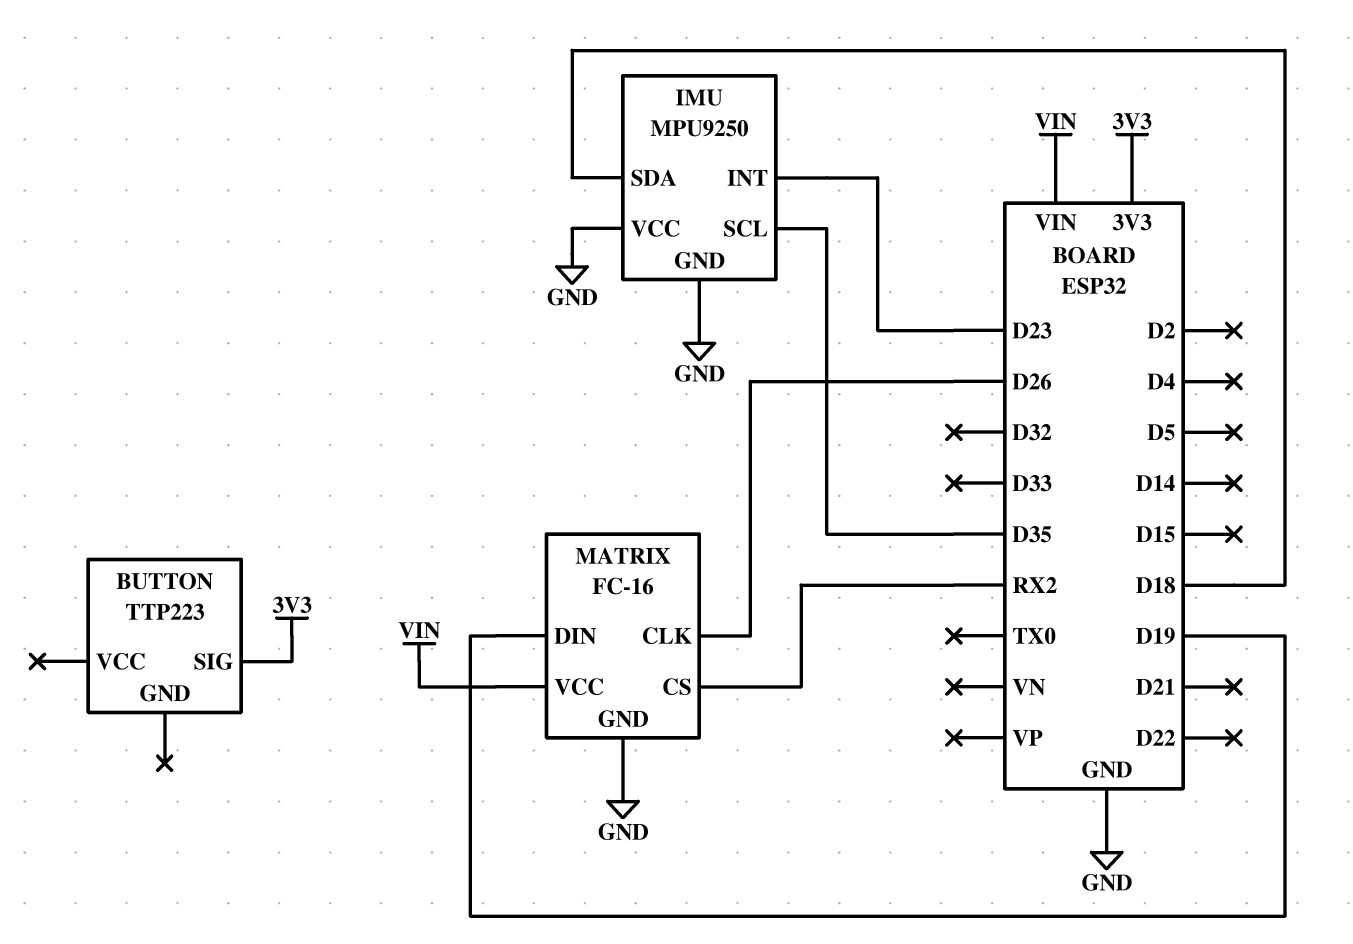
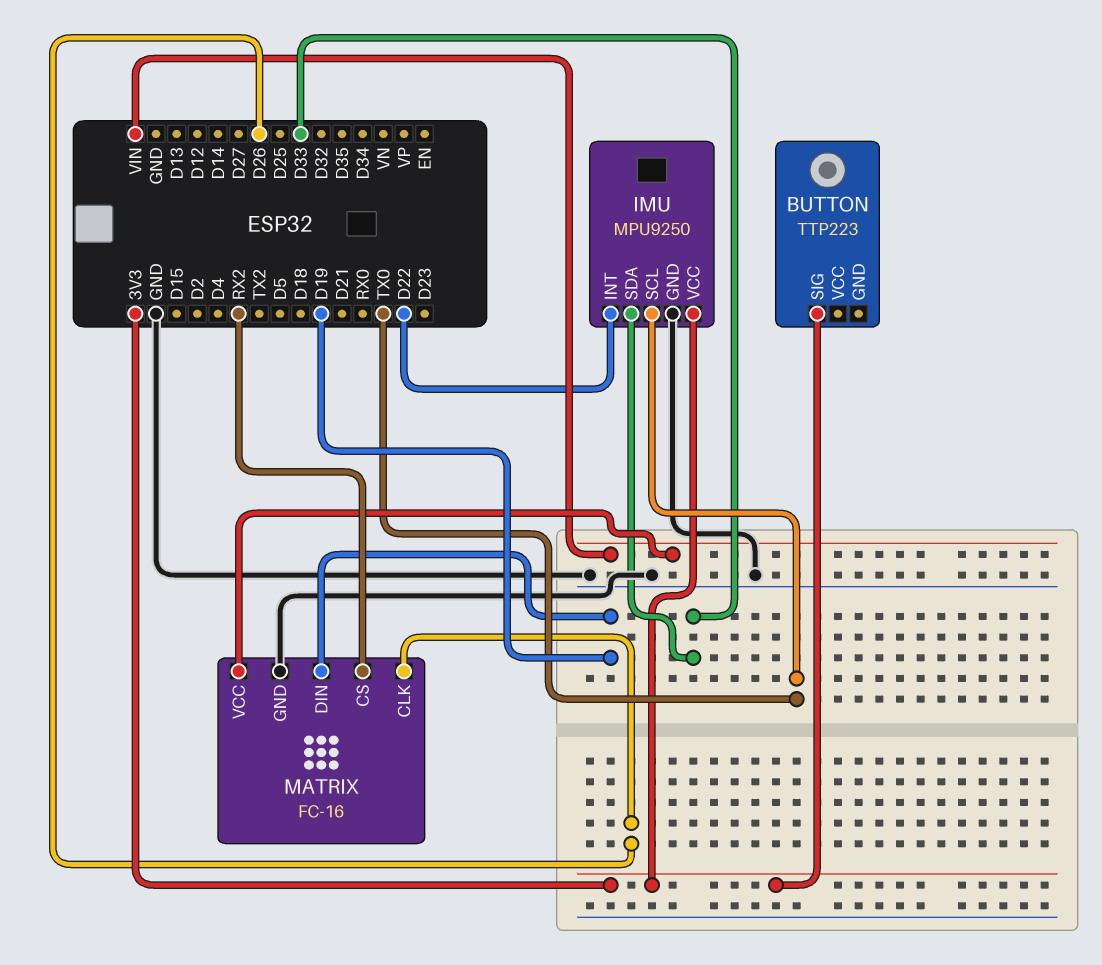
IMU pin INT: D23 -> D22
IMU pin SCL: D35 -> TX0
IMU pin SDA: D18 -> D33
IMU pin VCC: GND -> 3V3

